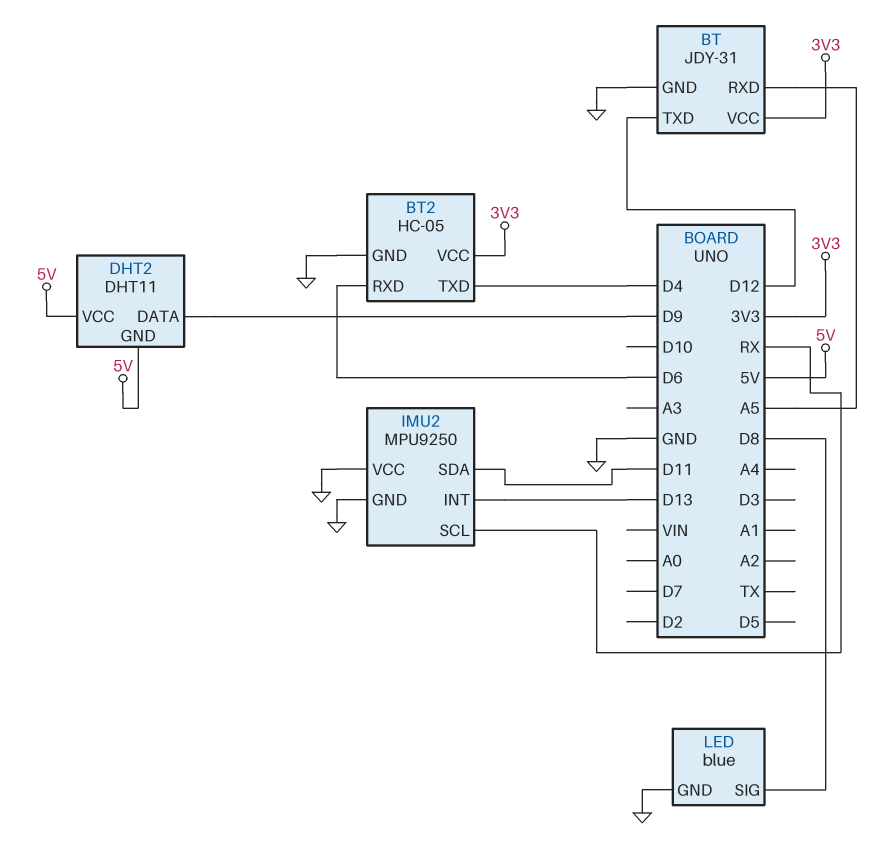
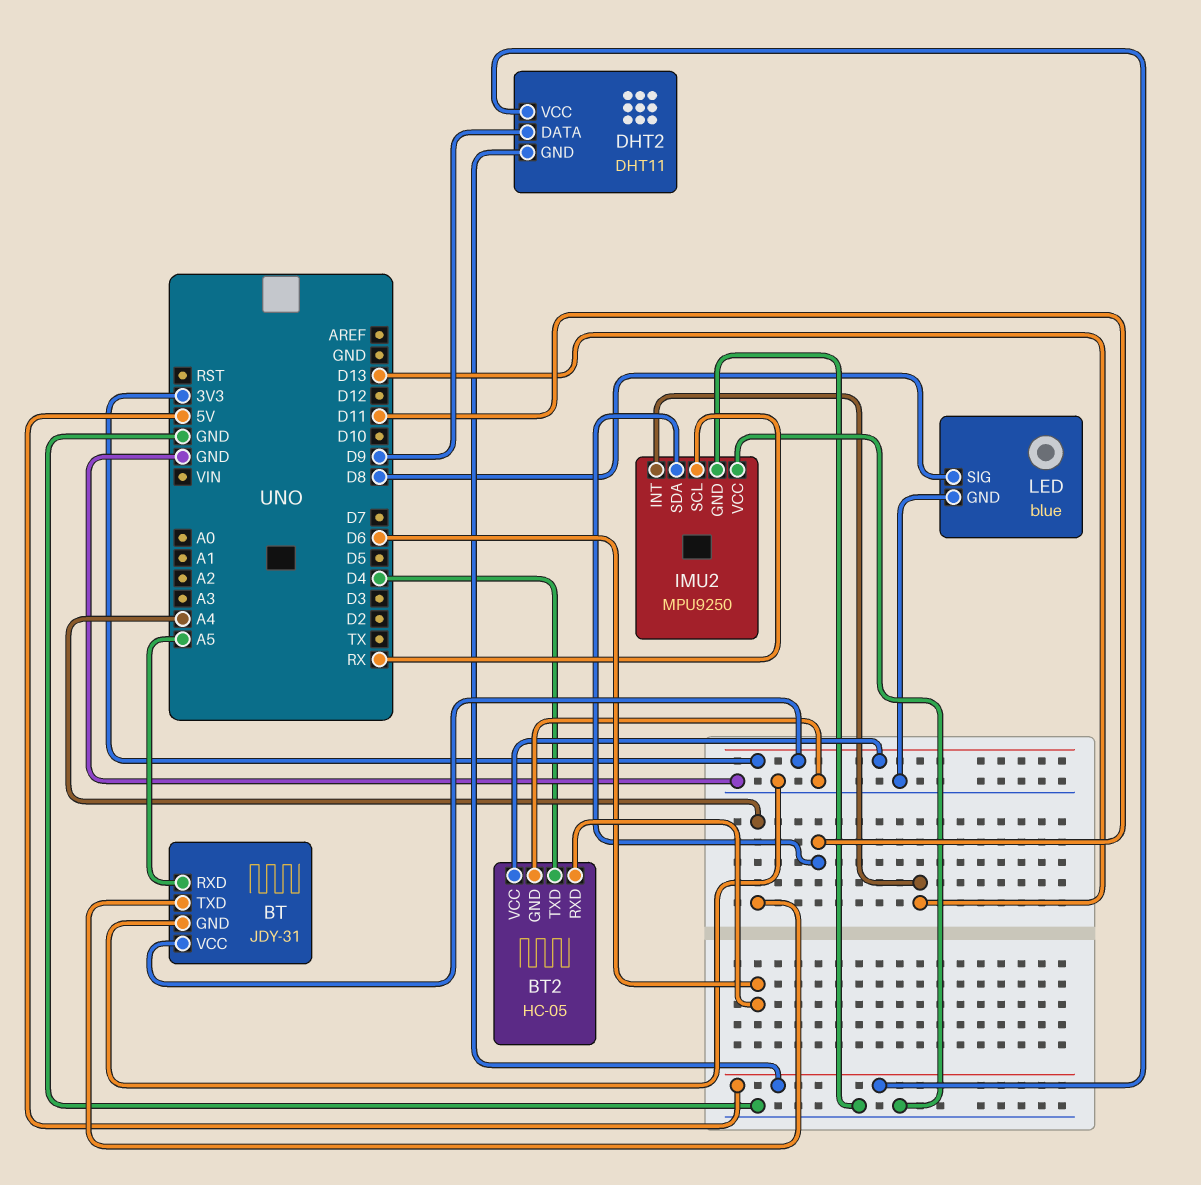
BT pin TXD: D12 -> A4

